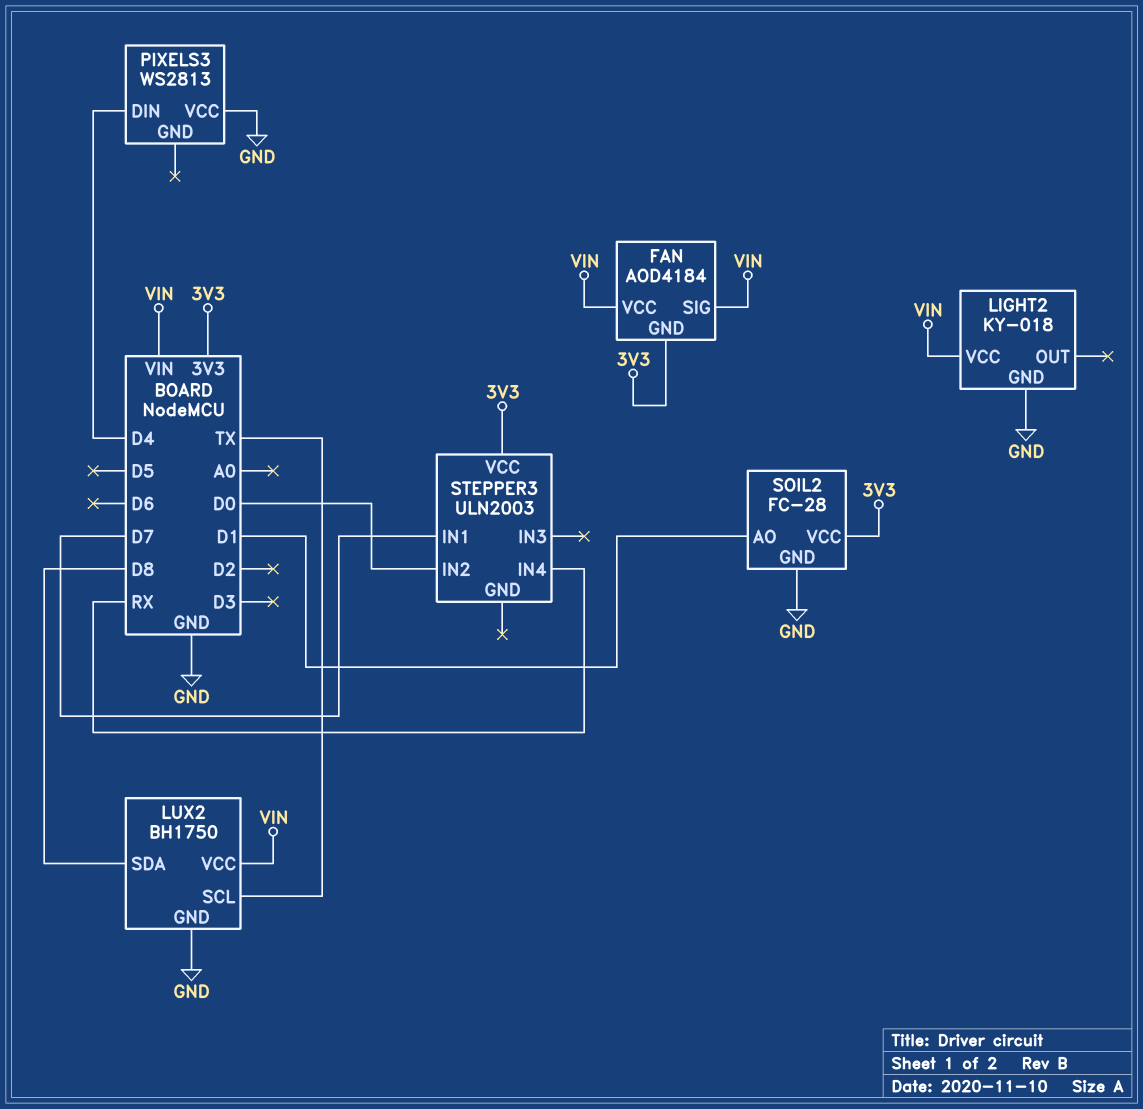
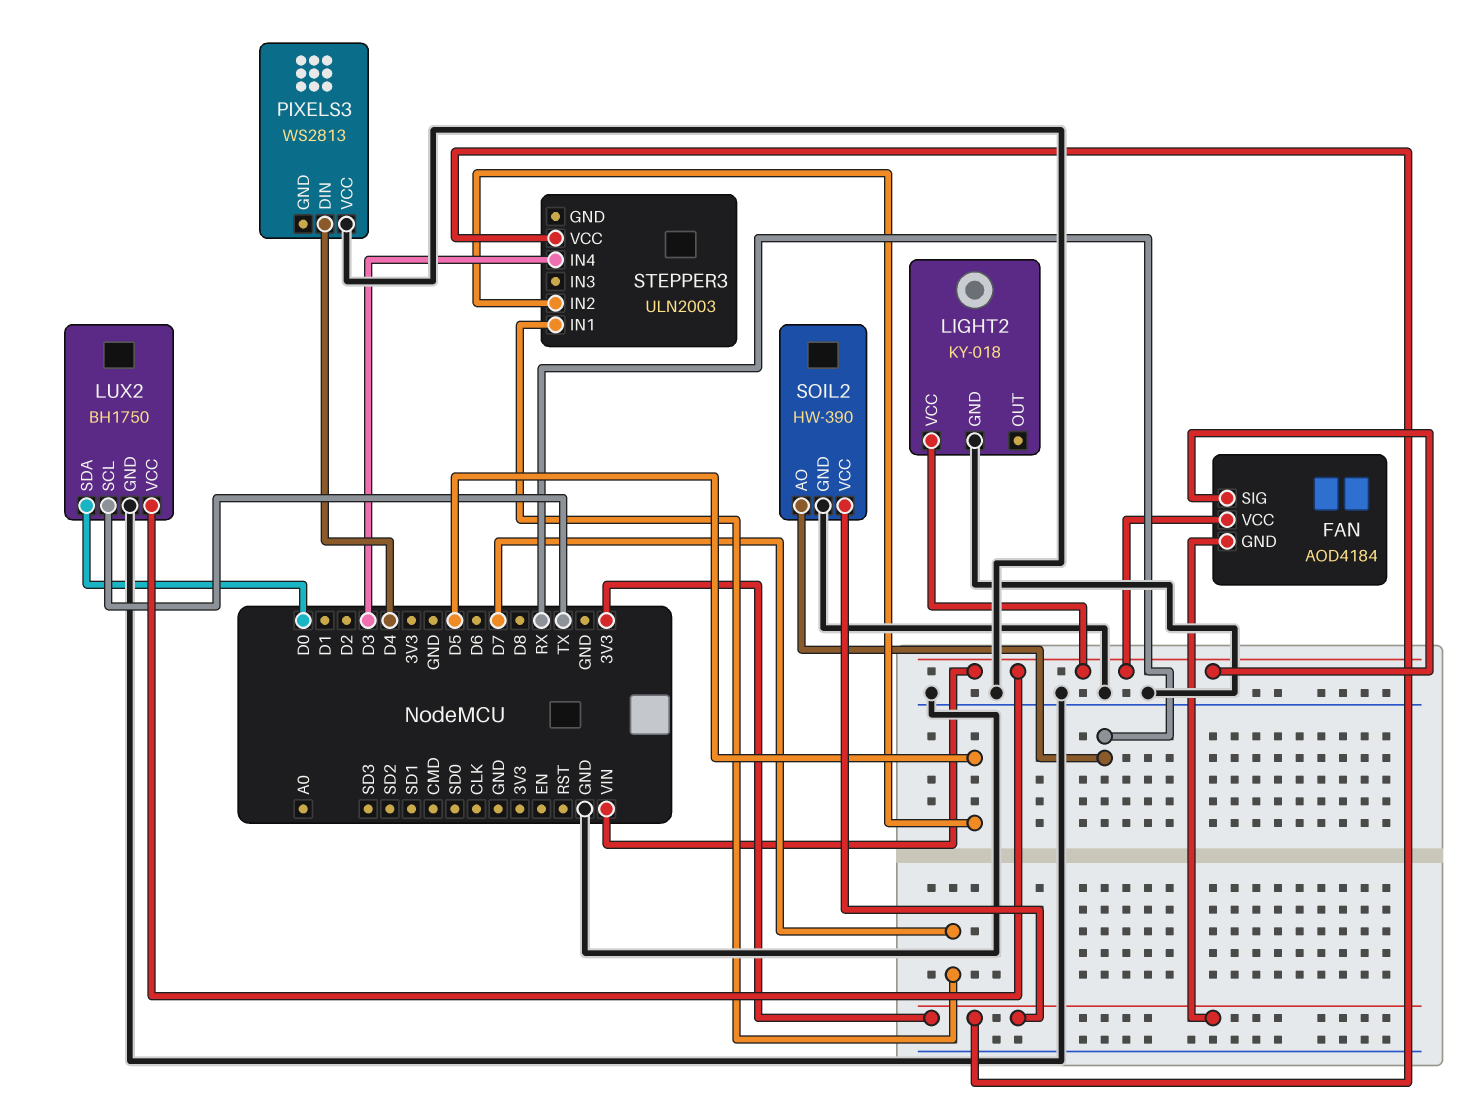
LUX2 pin SDA: D8 -> D0
SOIL2: FC-28 -> HW-390
SOIL2 pin AO: D1 -> RX
STEPPER3 pin IN2: D0 -> D5
STEPPER3 pin IN4: RX -> D3

